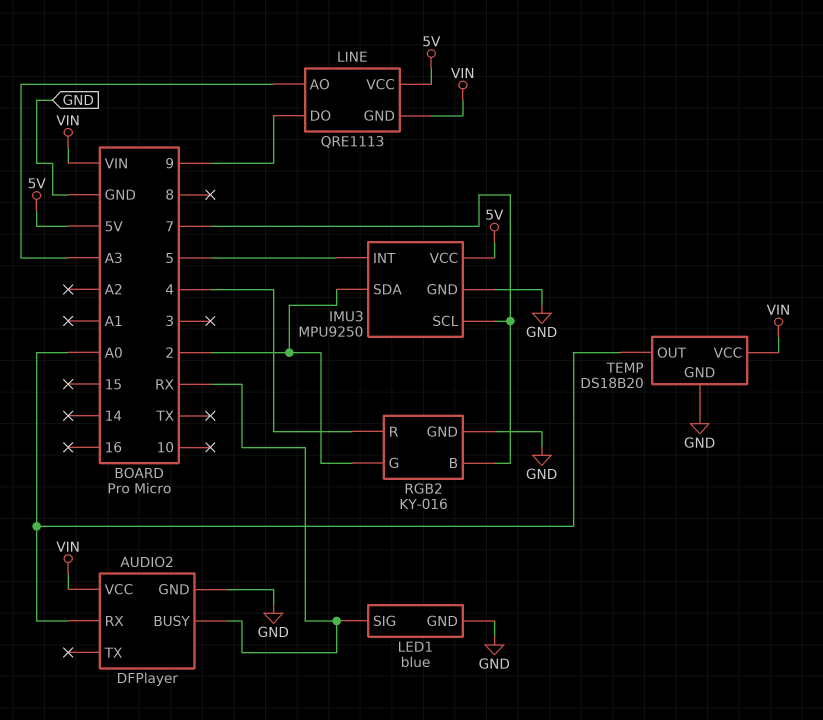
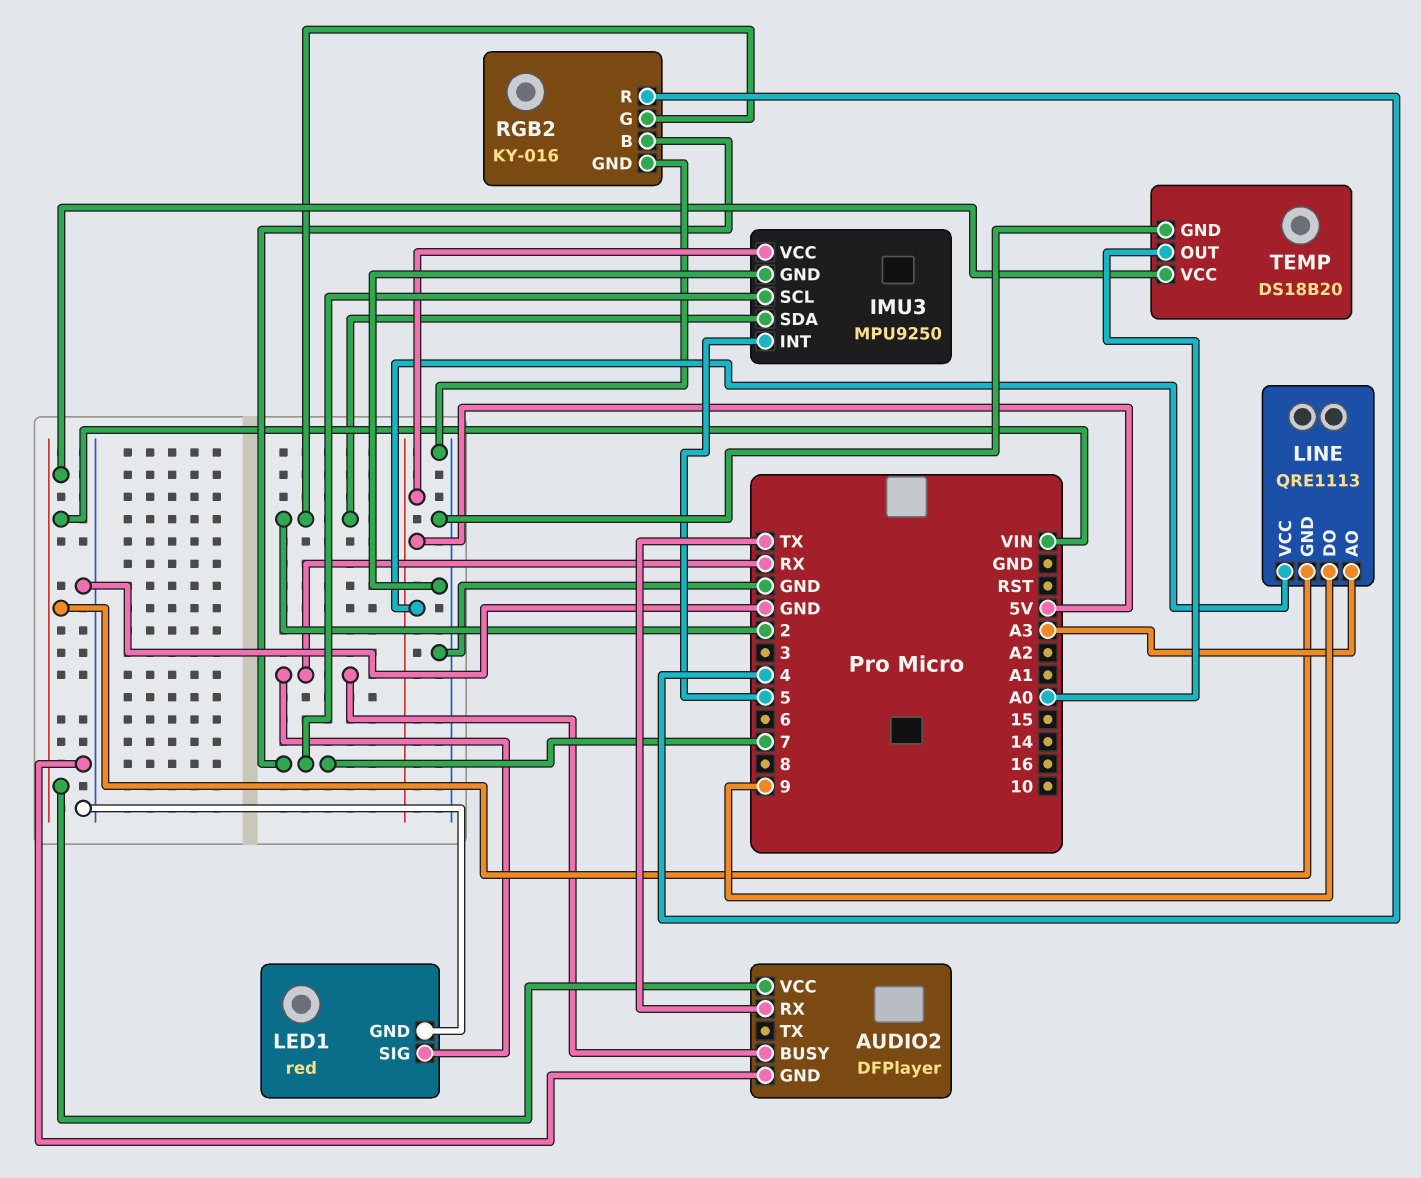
AUDIO2 pin RX: A0 -> TX
LED1: blue -> red

